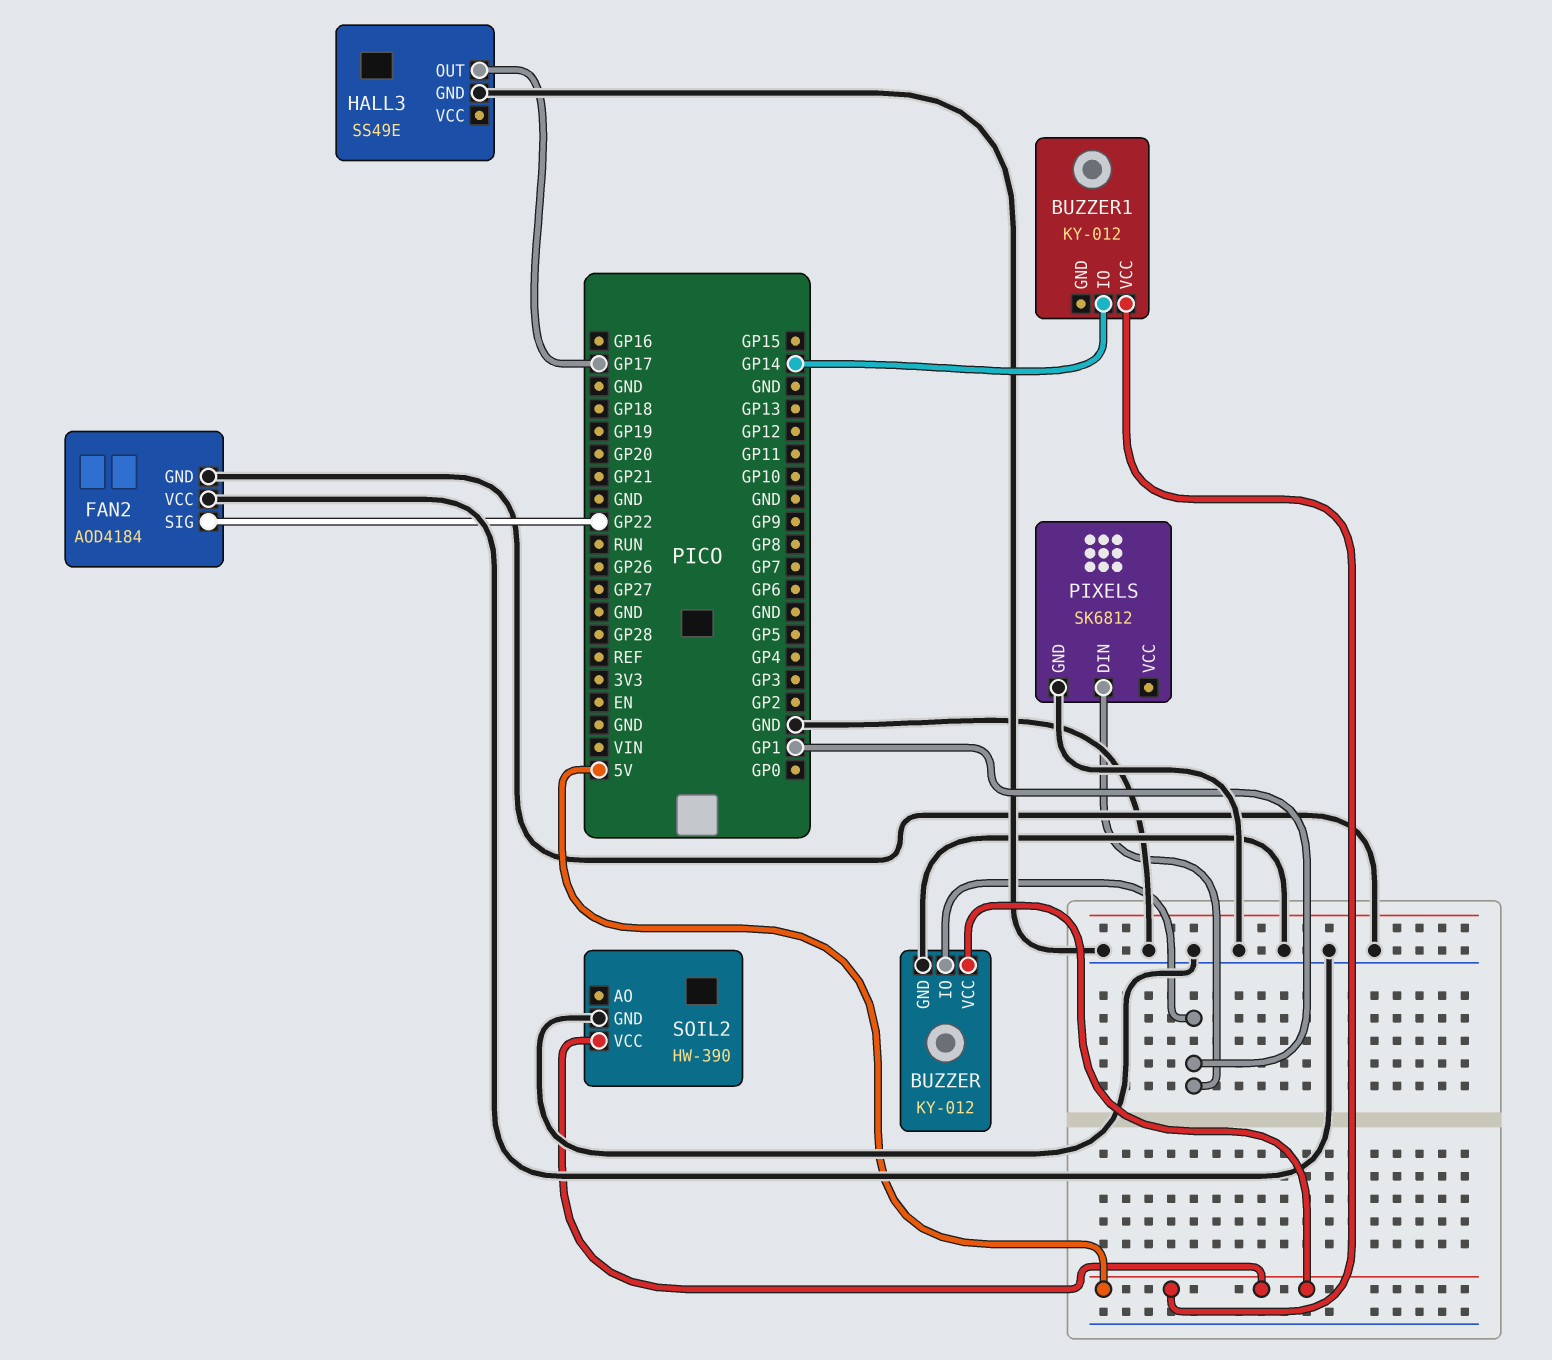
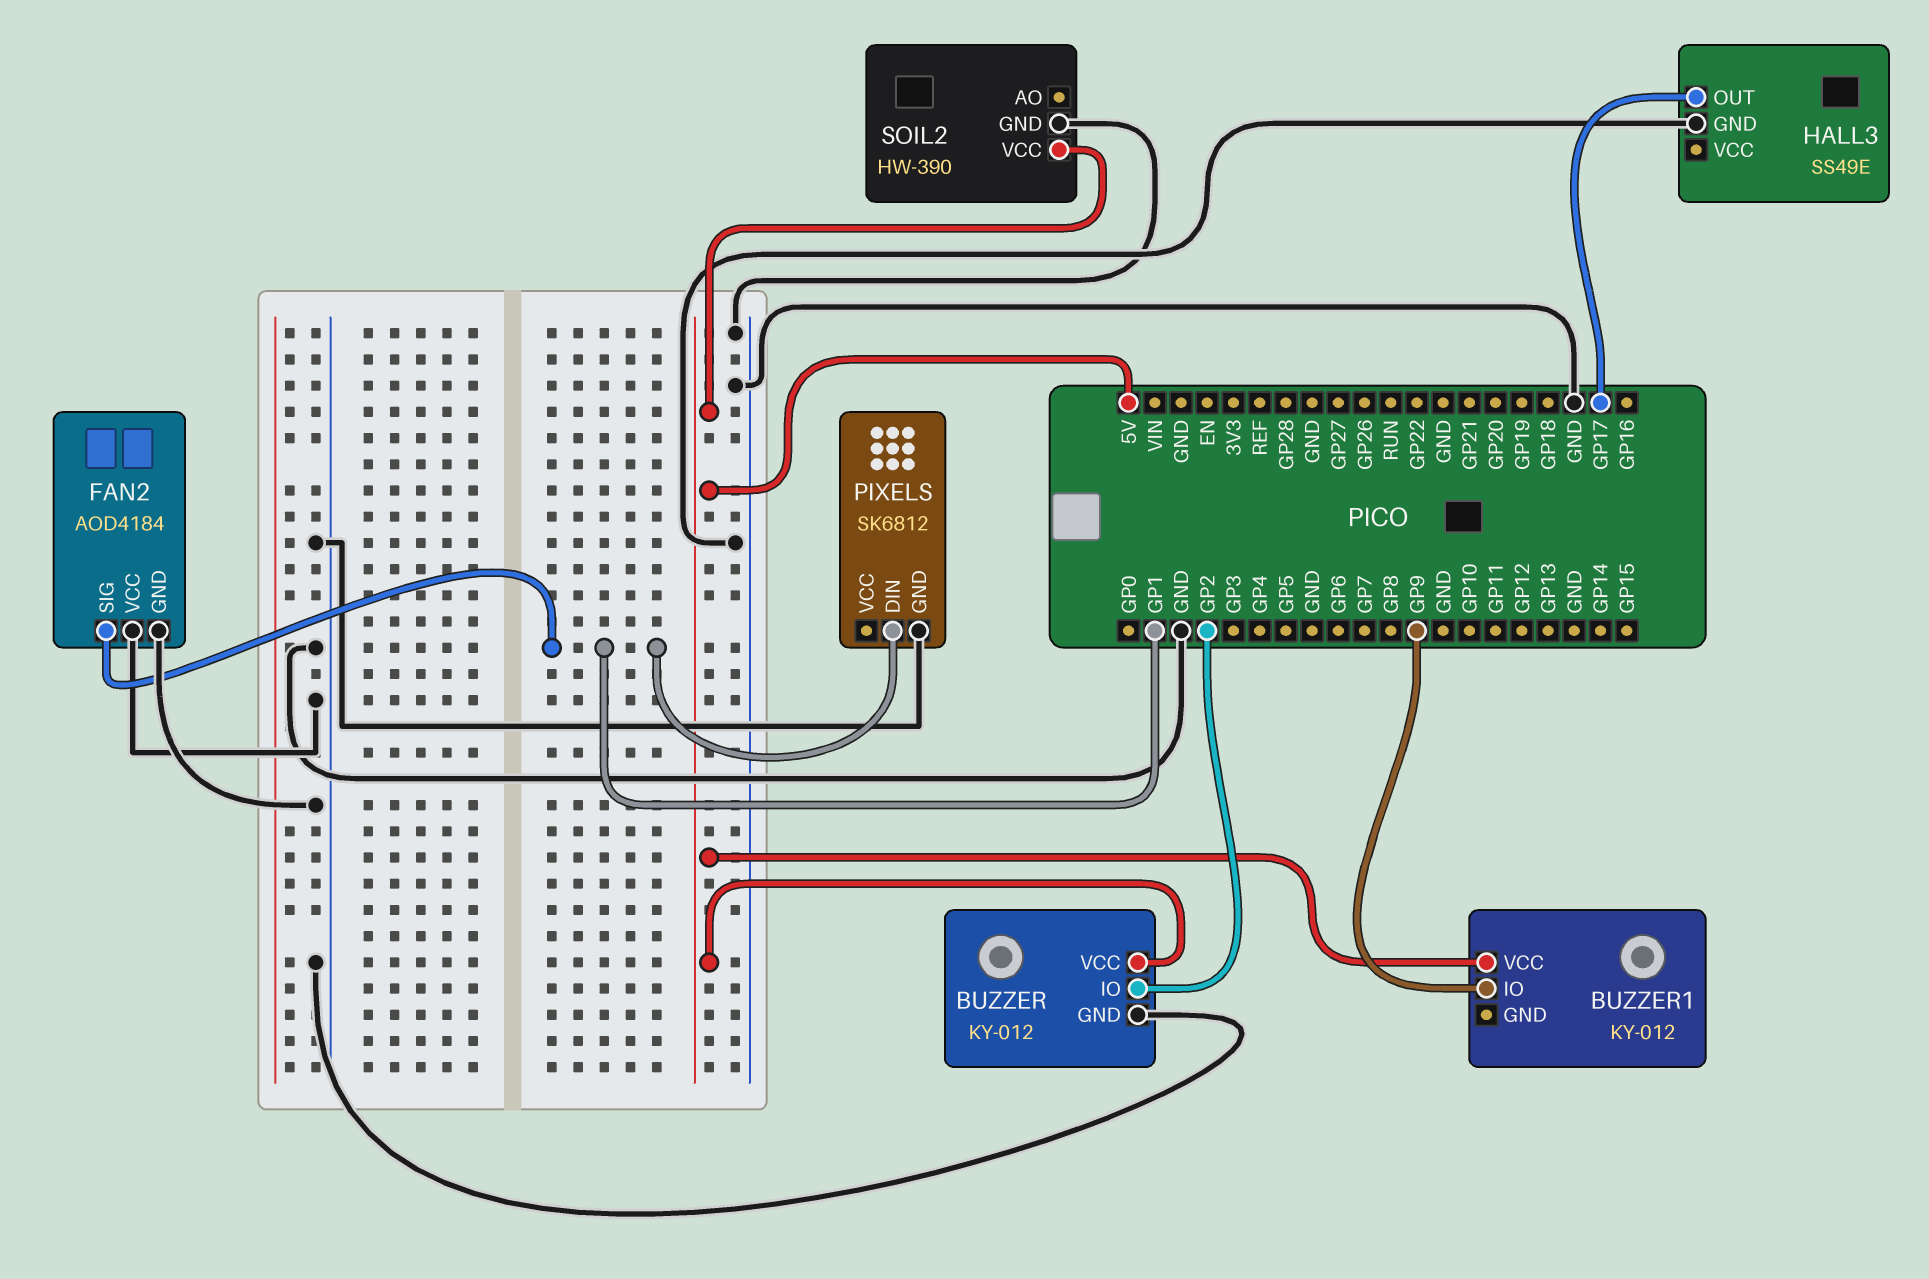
BUZZER pin IO: GP1 -> GP2
BUZZER1 pin IO: GP14 -> GP9
FAN2 pin SIG: GP22 -> GP1

